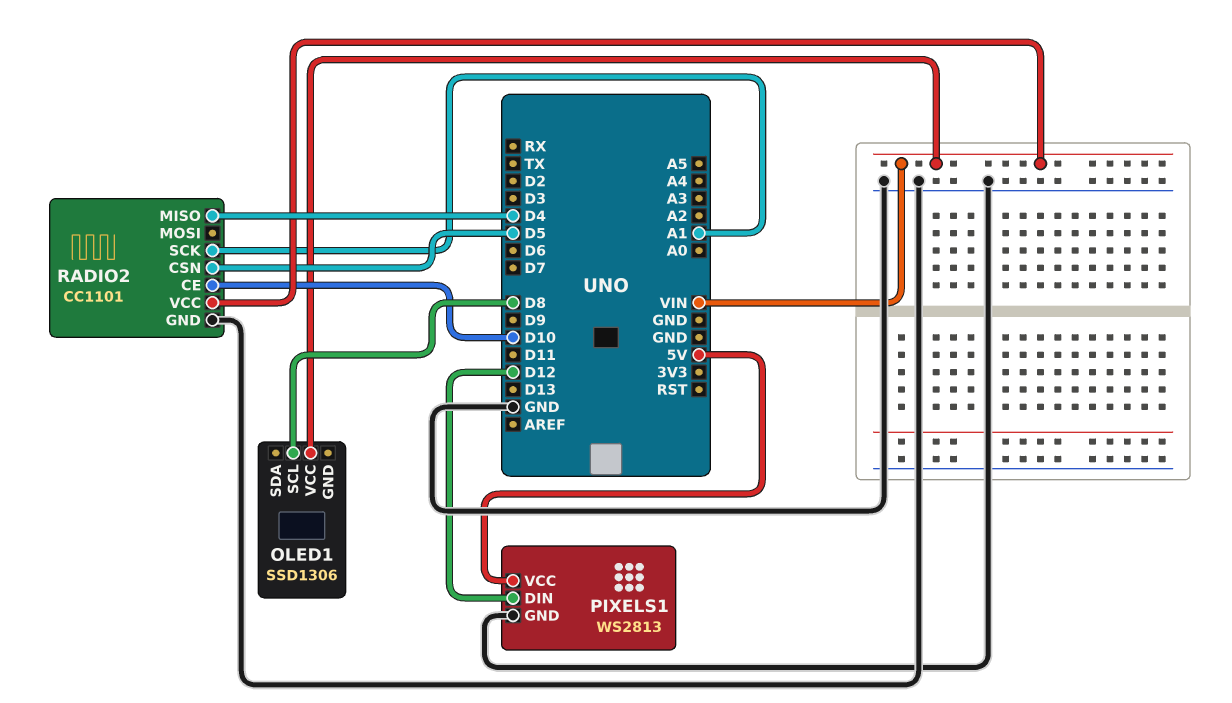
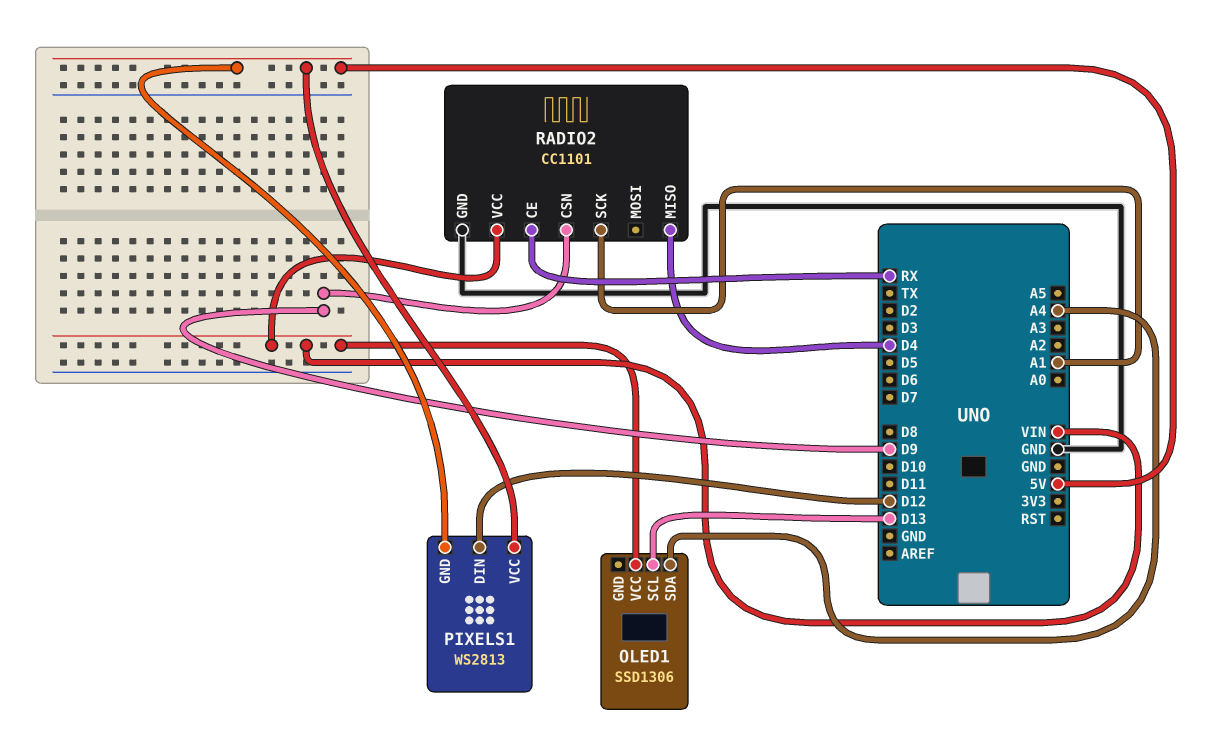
OLED1 pin SCL: D8 -> D13
OLED1 pin SDA: none -> A4
PIXELS1 pin GND: GND -> 5V
RADIO2 pin CE: D10 -> RX
RADIO2 pin CSN: D5 -> D9

